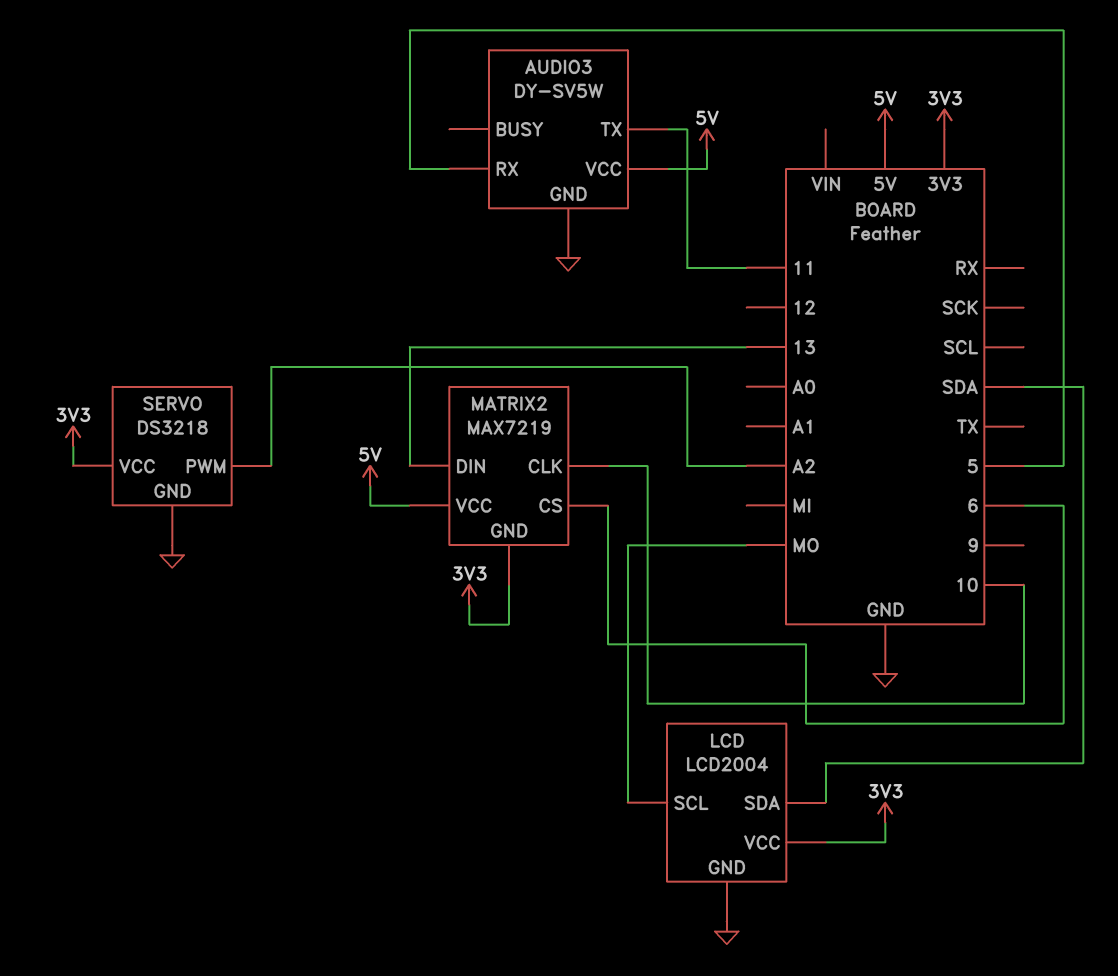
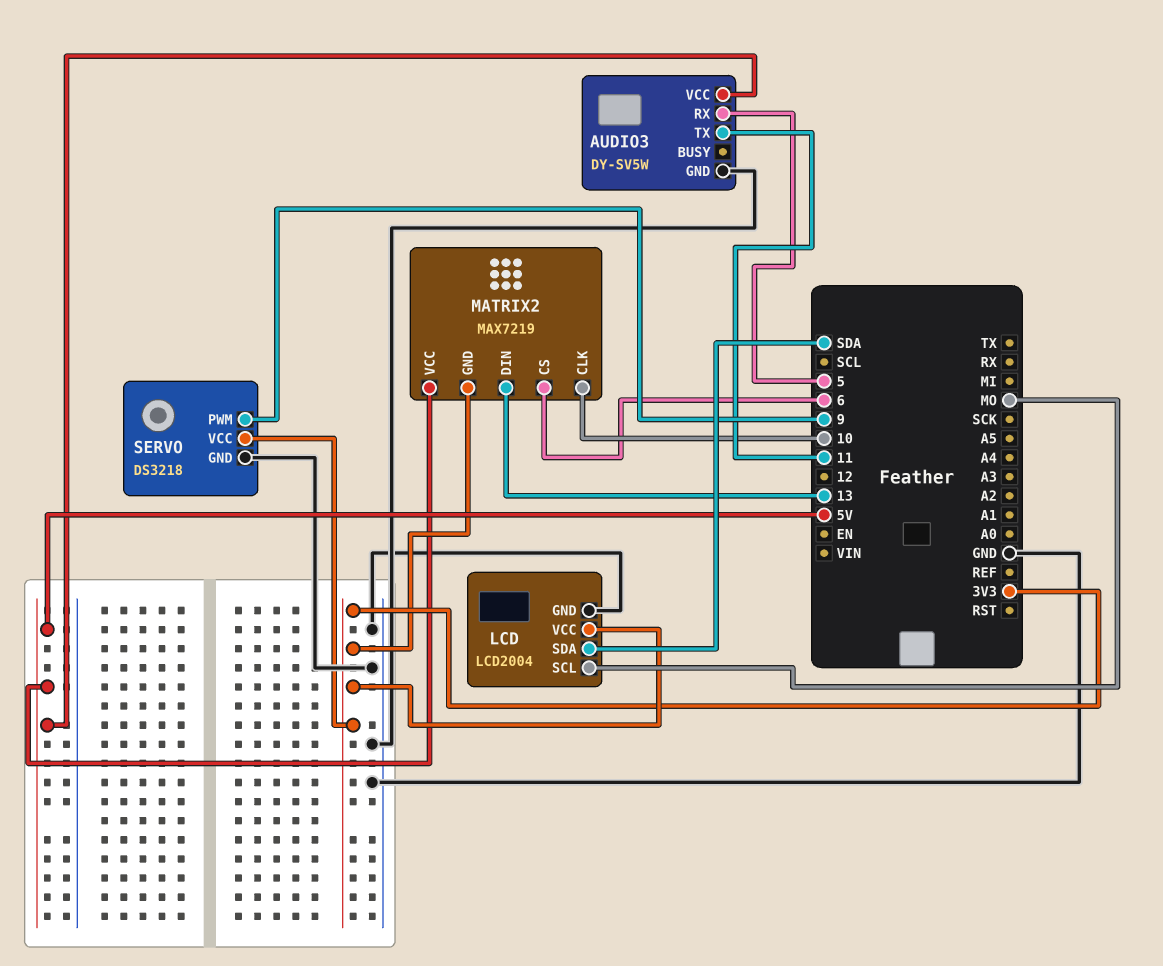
SERVO pin PWM: A2 -> 9

